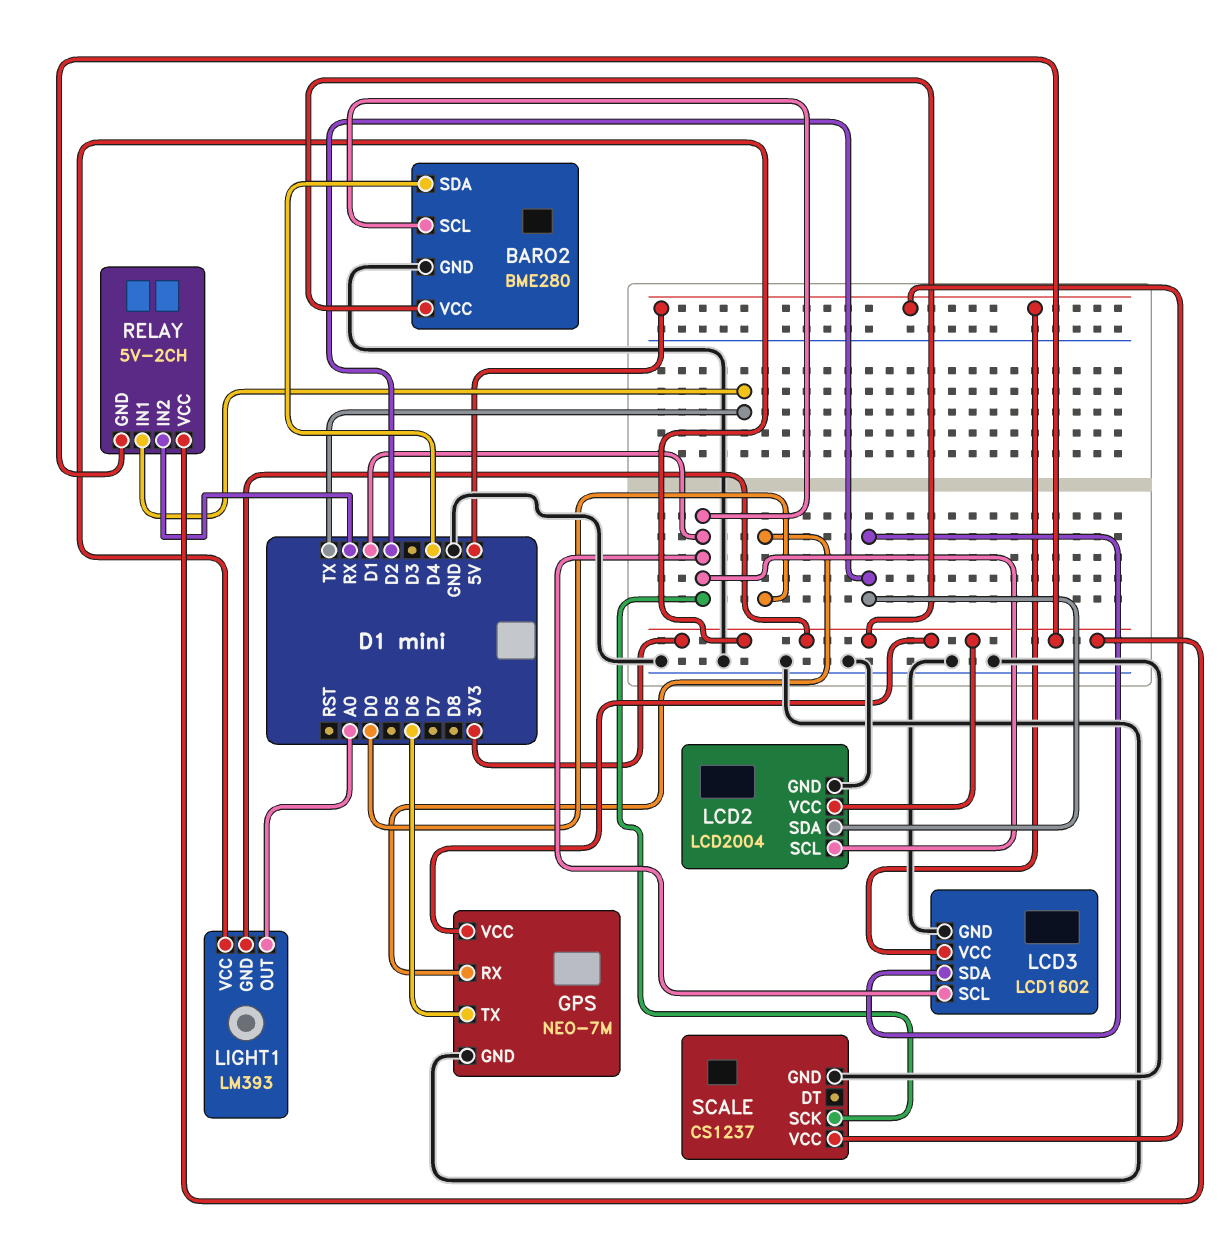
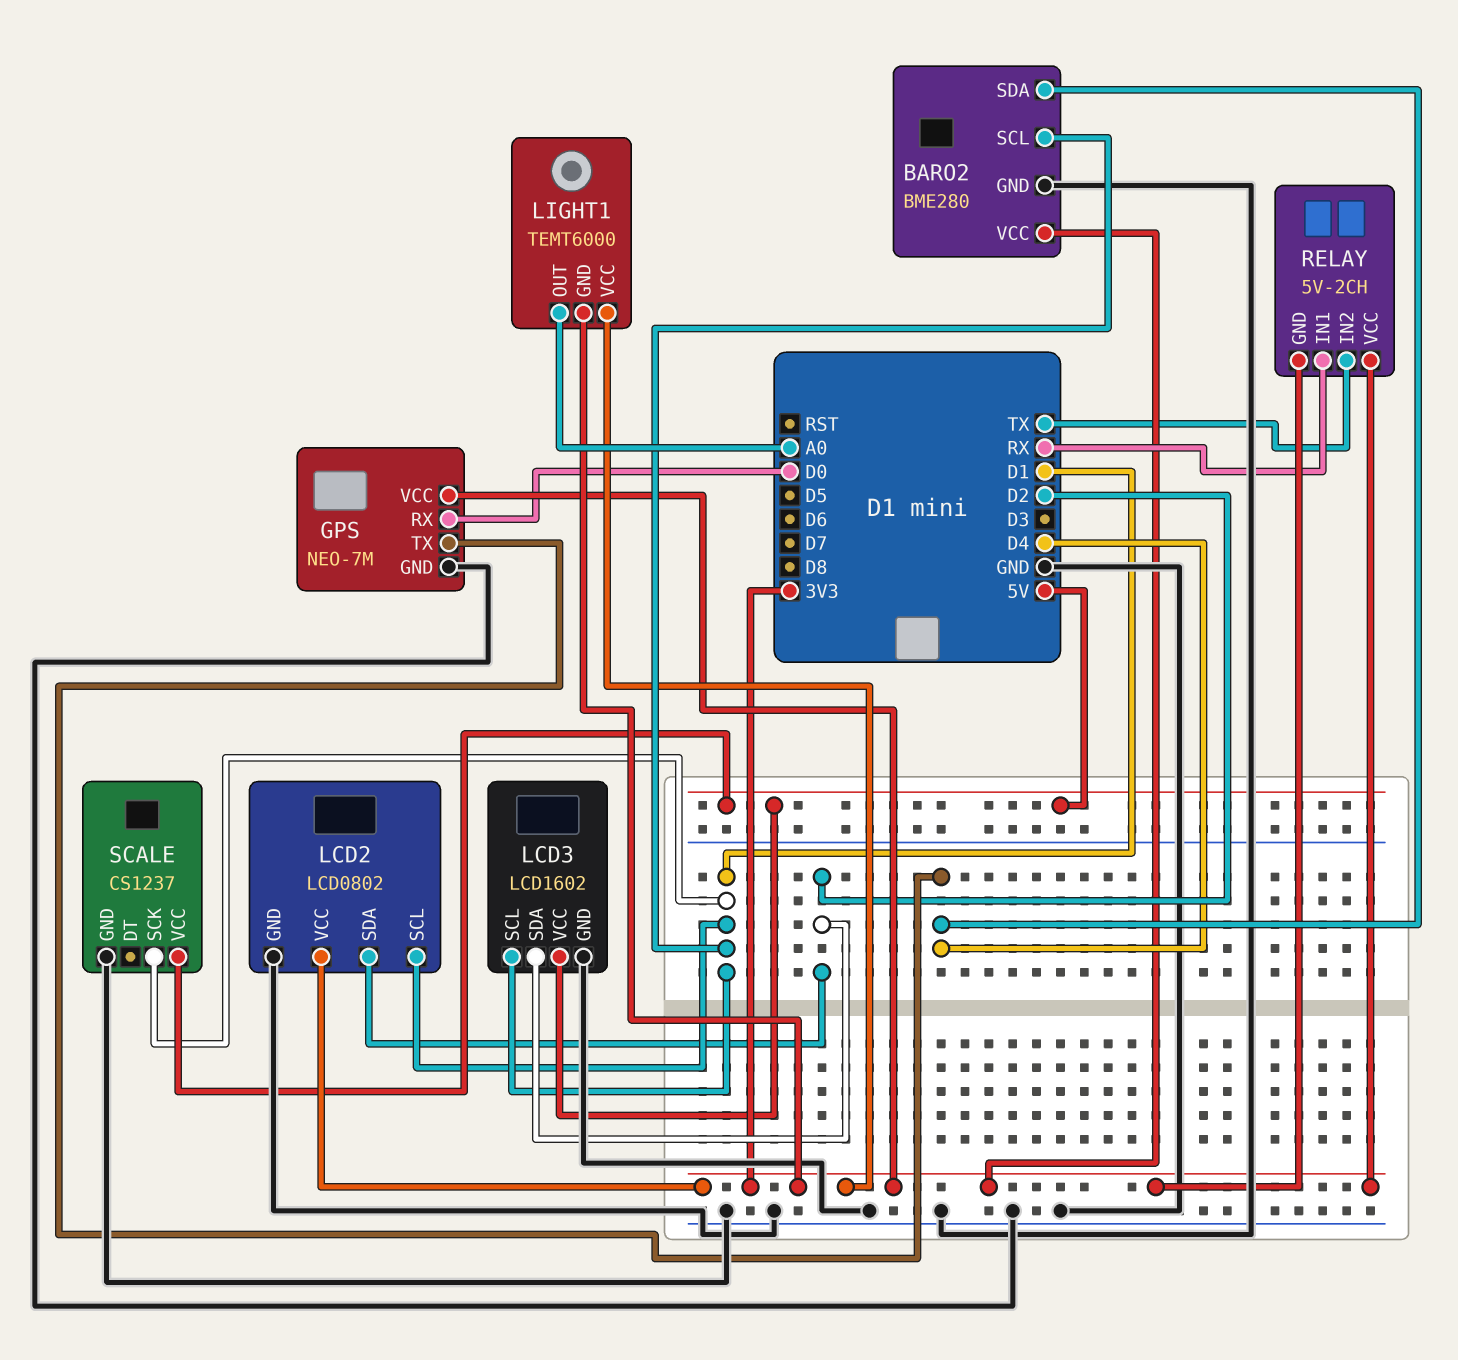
GPS pin TX: D6 -> D4
LCD2: LCD2004 -> LCD0802
LIGHT1: LM393 -> TEMT6000
RELAY pin IN1: TX -> RX
RELAY pin IN2: RX -> TX

